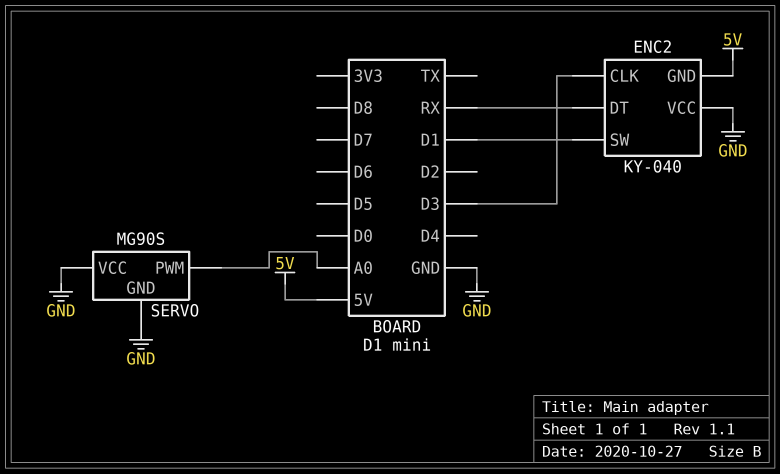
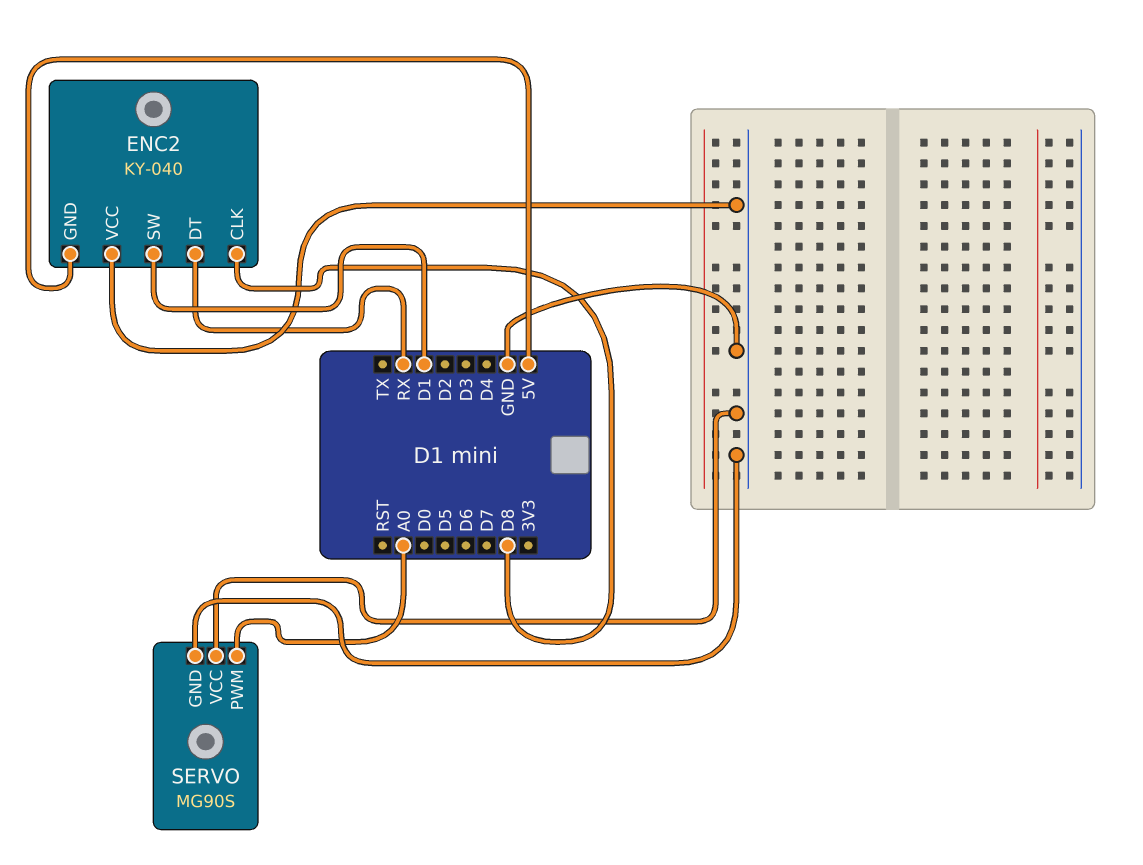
ENC2 pin CLK: D3 -> D8

